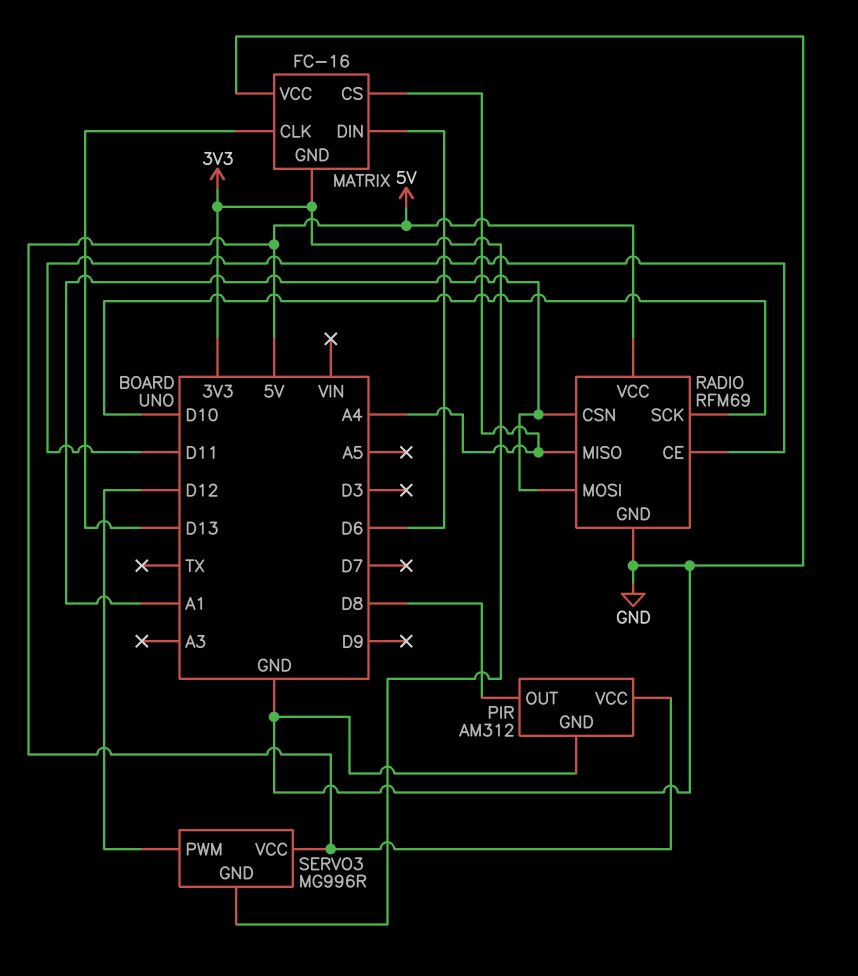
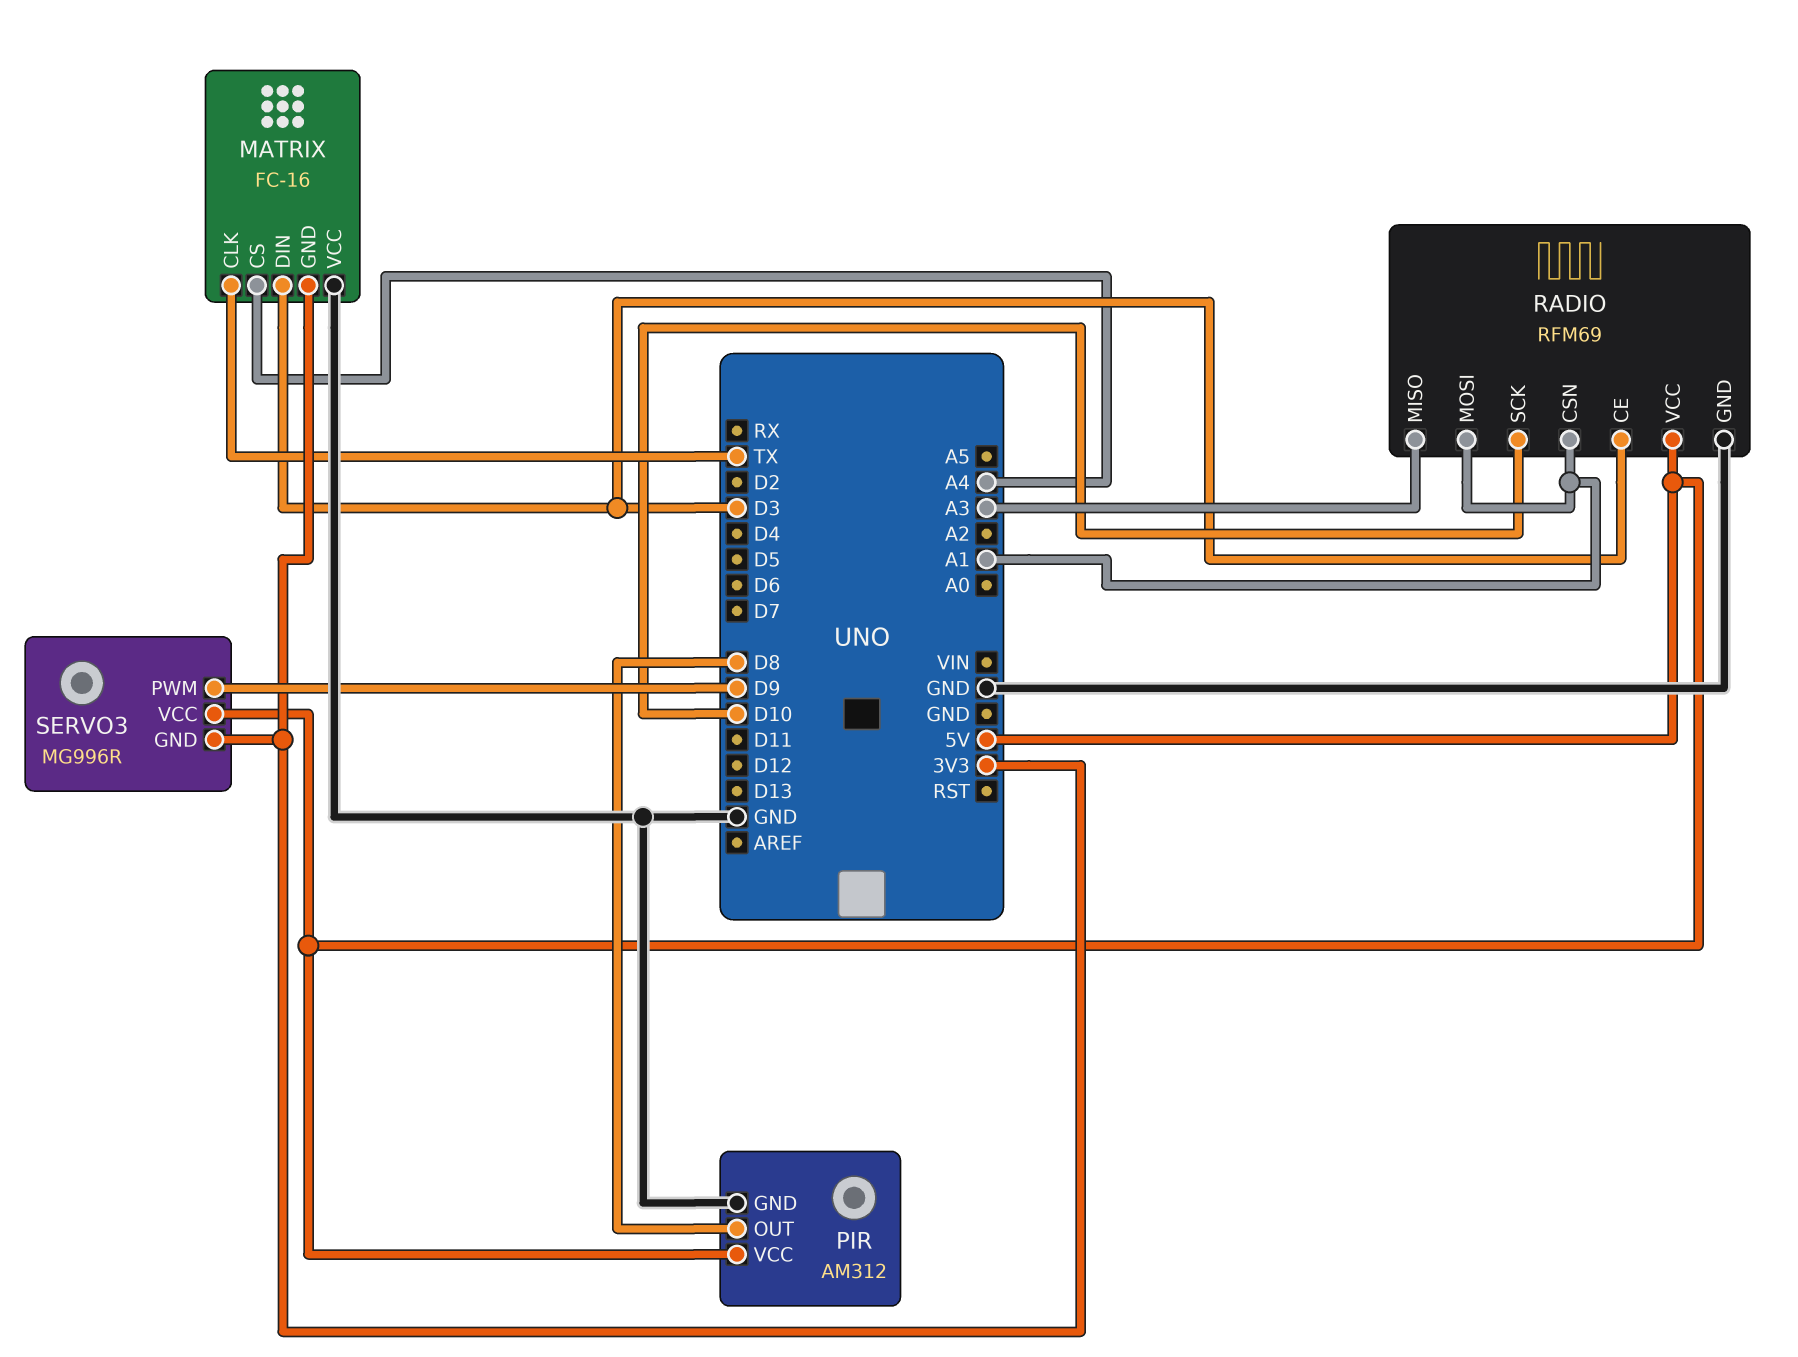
MATRIX pin CLK: D13 -> TX
MATRIX pin DIN: D6 -> D3
RADIO pin CE: D11 -> D3
RADIO pin MISO: A4 -> A3
SERVO3 pin PWM: D12 -> D9

